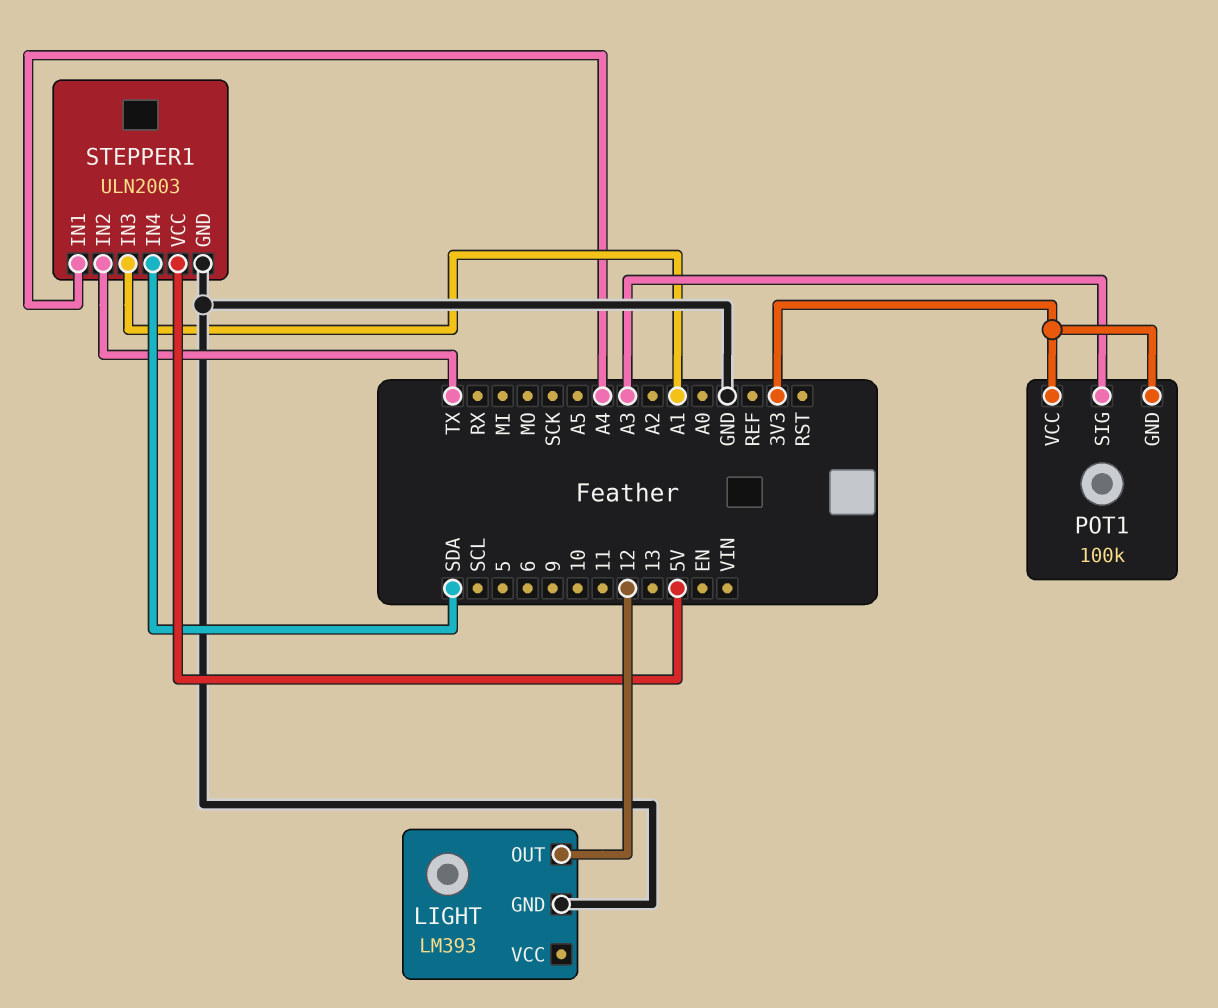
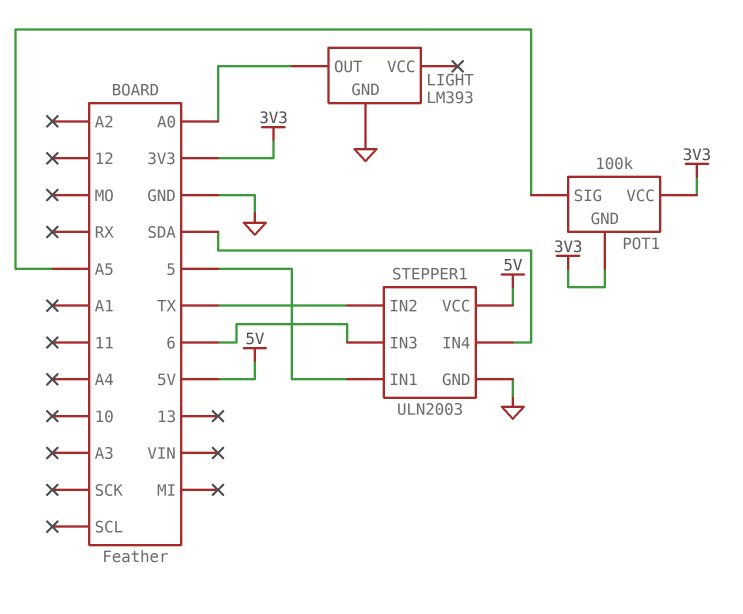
LIGHT pin OUT: 12 -> A0
POT1 pin SIG: A3 -> A5
STEPPER1 pin IN1: A4 -> 5
STEPPER1 pin IN3: A1 -> 6

